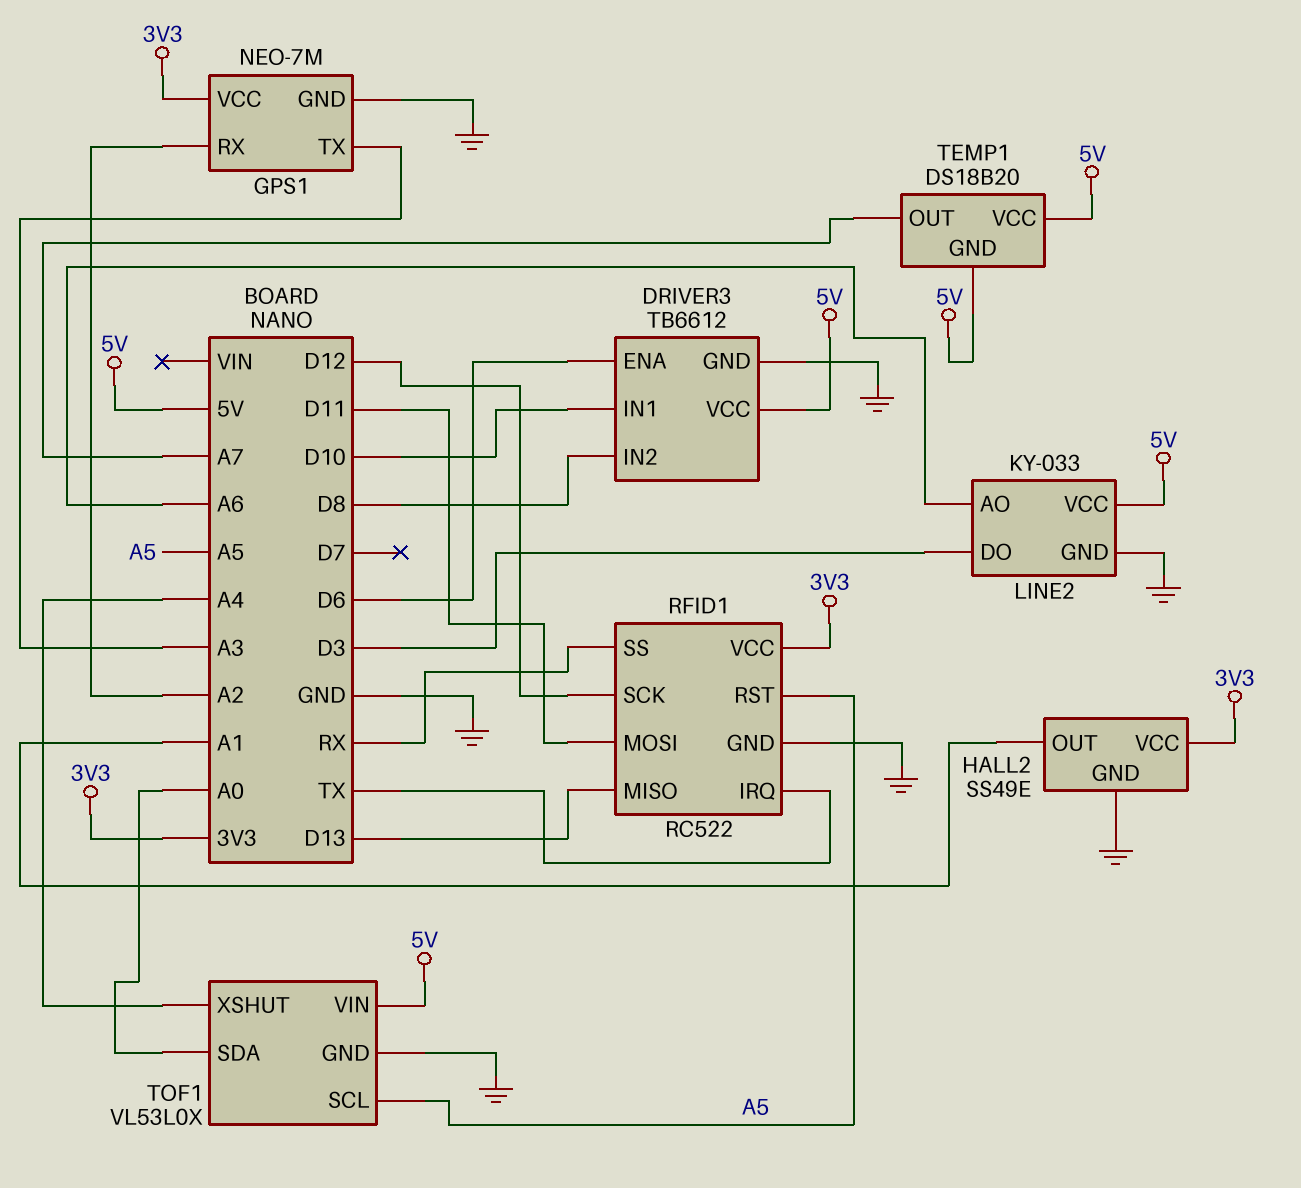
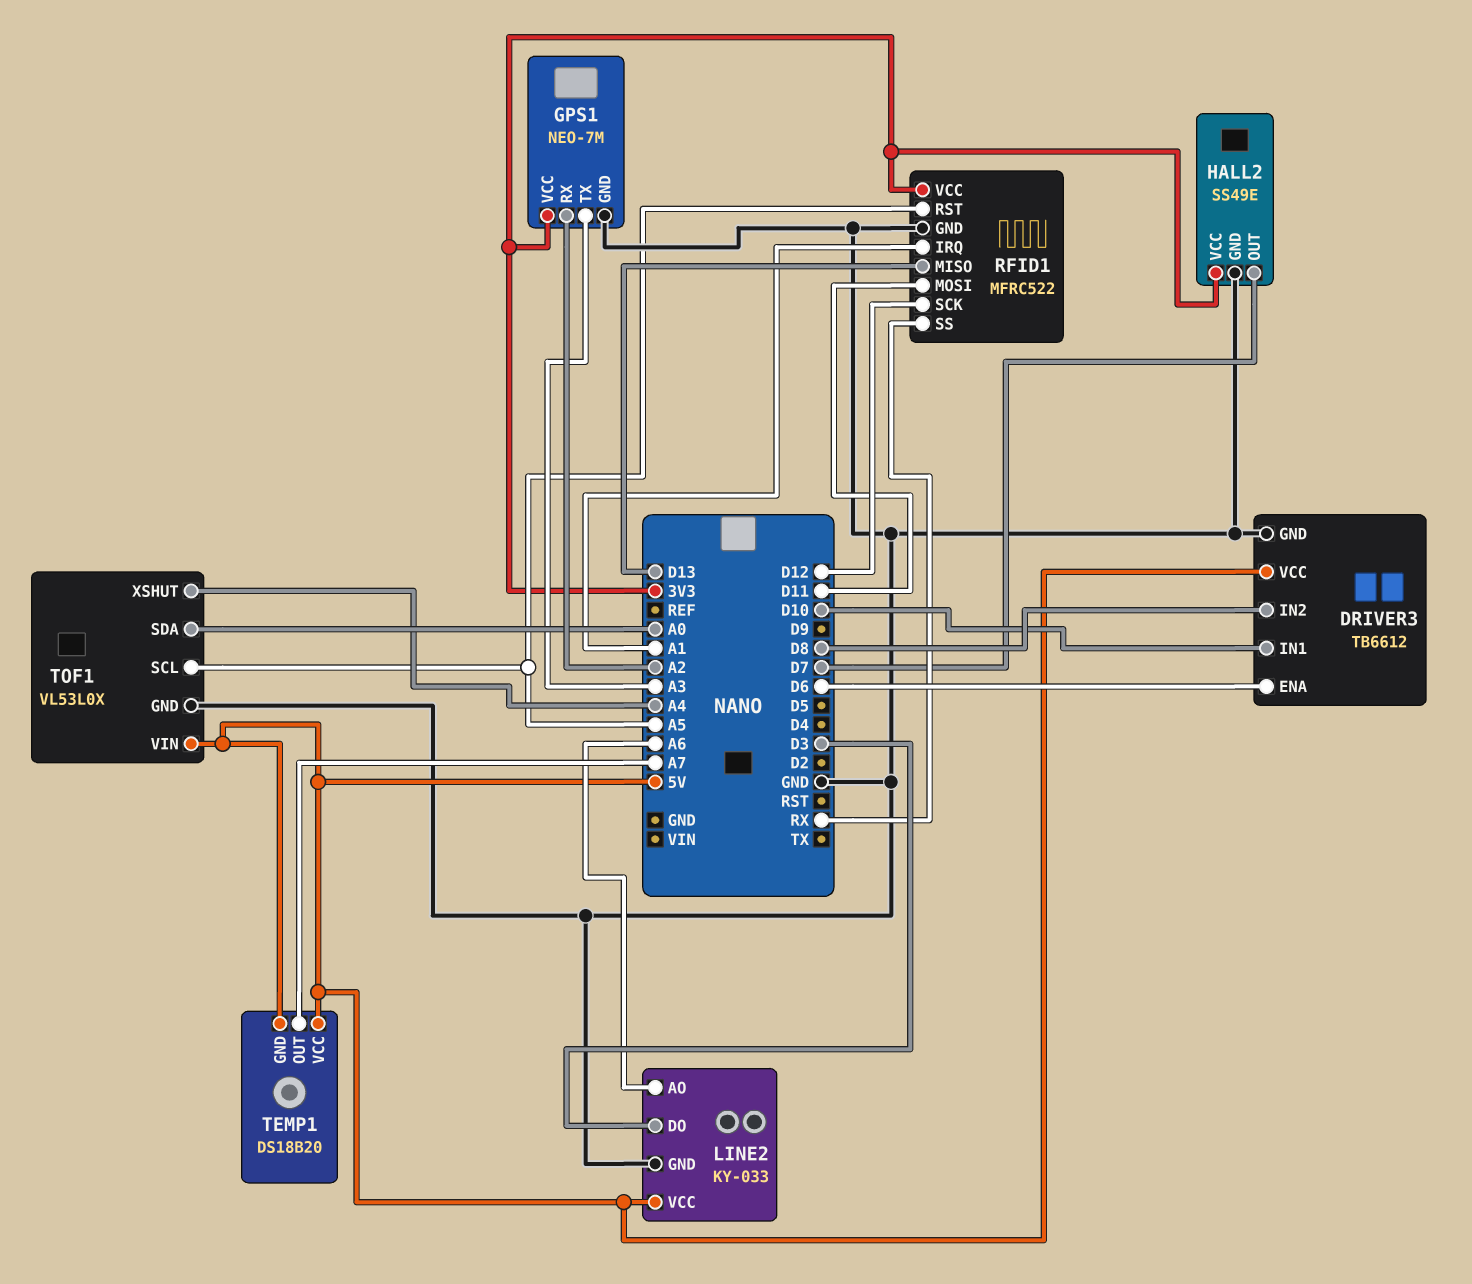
HALL2 pin OUT: A1 -> D7
RFID1: RC522 -> MFRC522
RFID1 pin IRQ: TX -> A1

